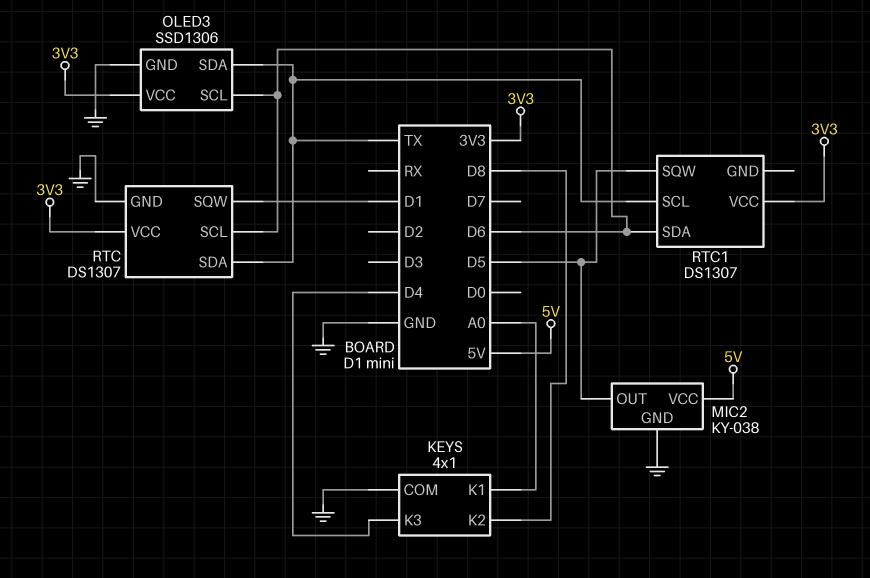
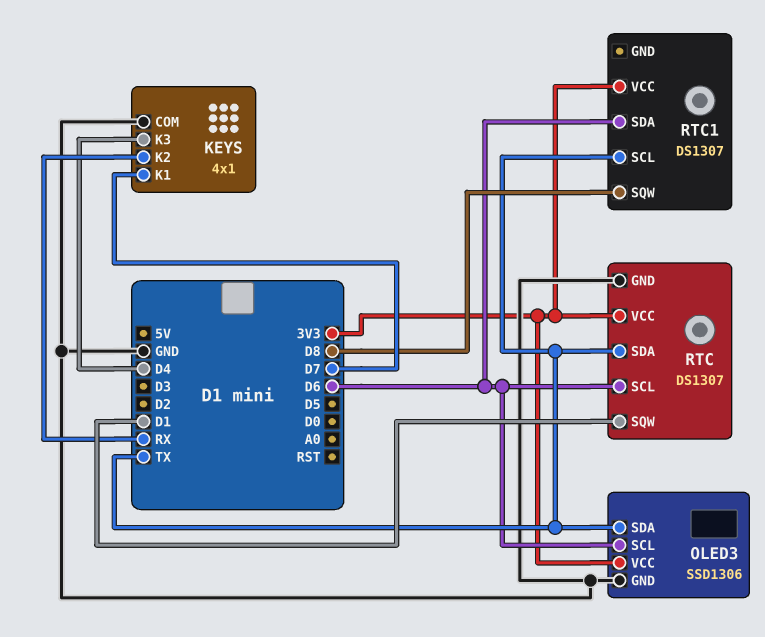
KEYS pin K1: A0 -> D7
KEYS pin K2: D8 -> RX
MIC2: KY-038 -> none
MIC2 pin GND: GND -> none
MIC2 pin OUT: D5 -> none
MIC2 pin VCC: 5V -> none
RTC1 pin SQW: D5 -> D8

